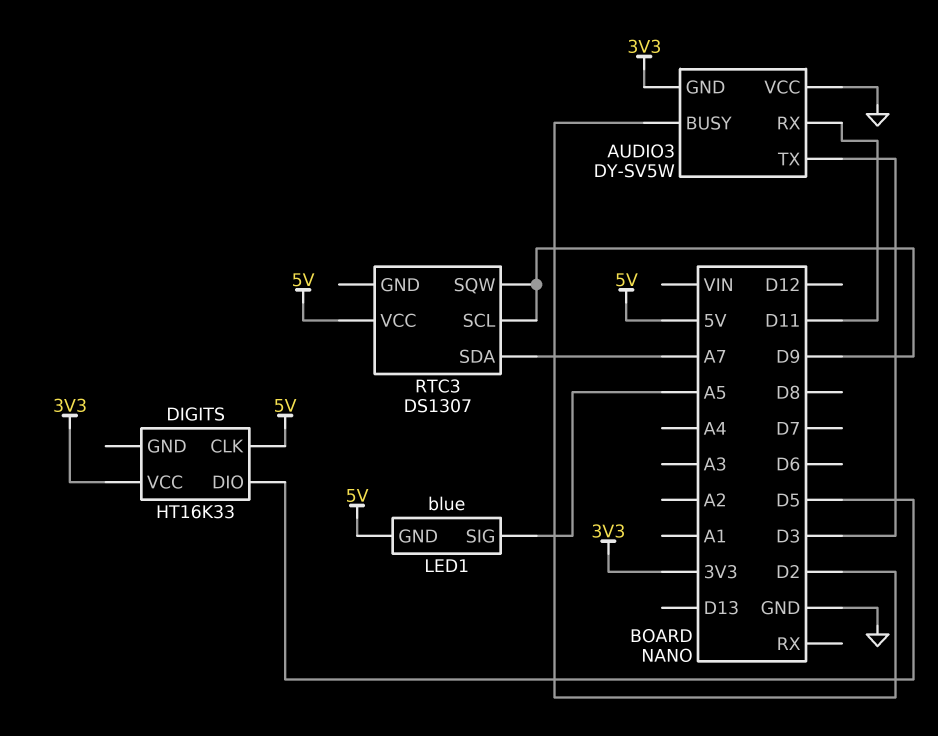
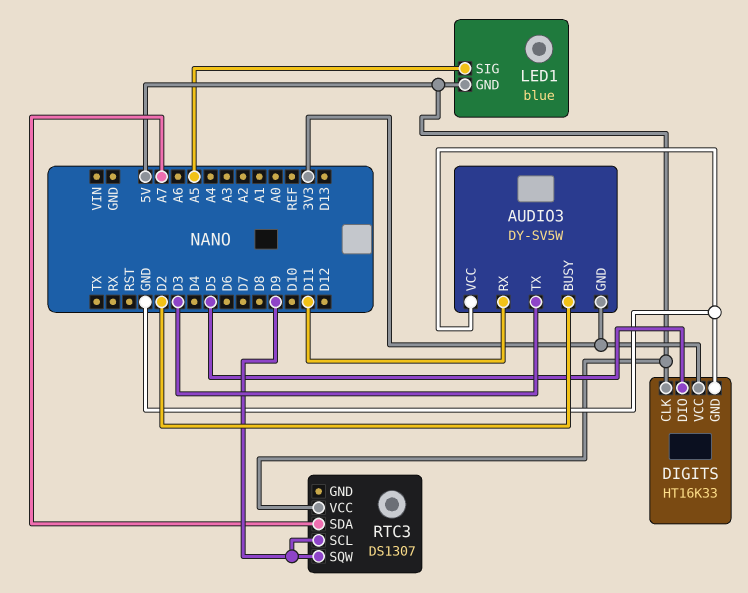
DIGITS pin GND: none -> GND

